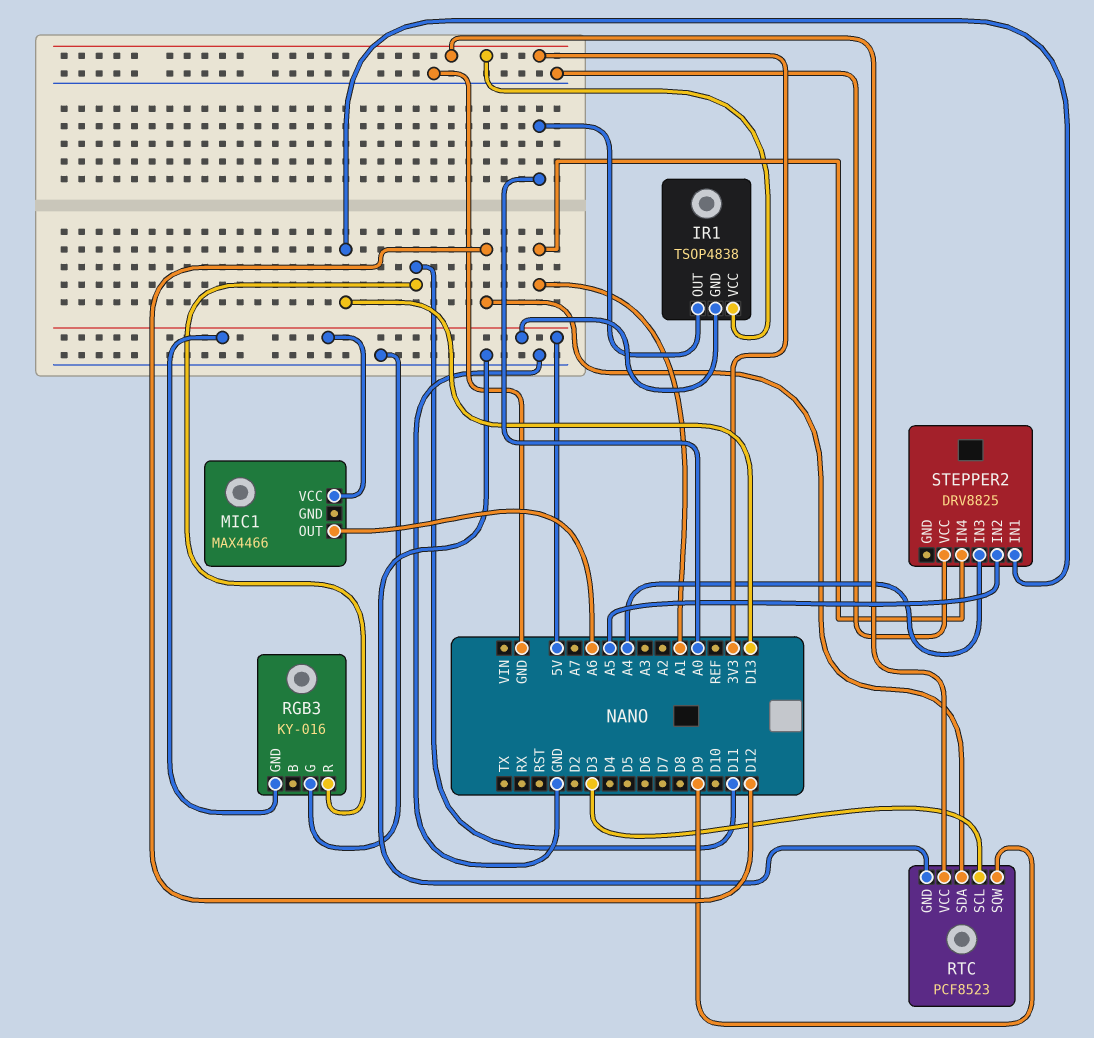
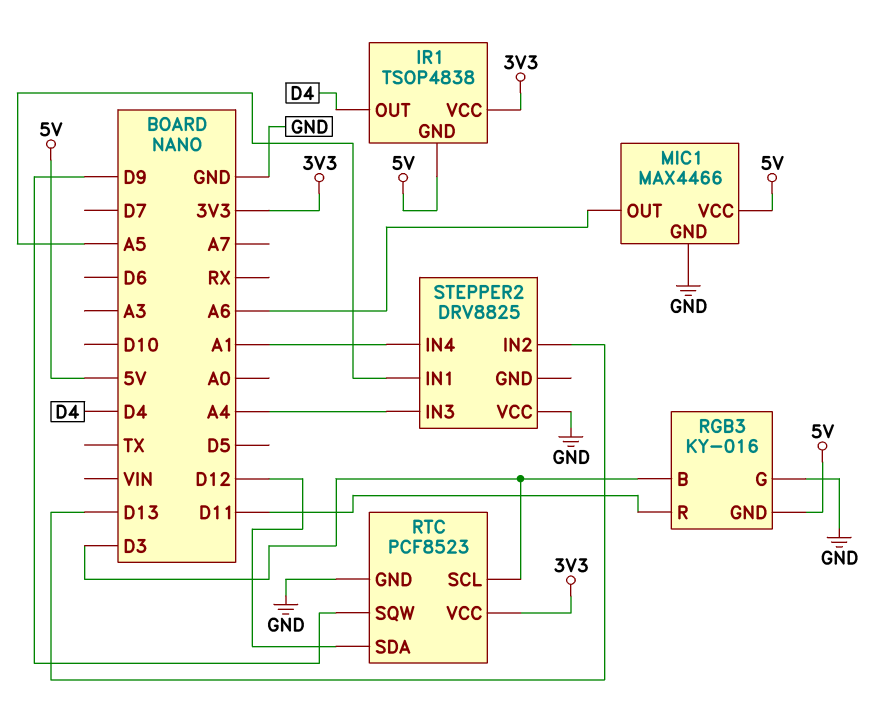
IR1 pin OUT: A0 -> D4
MIC1 pin GND: none -> GND
RGB3 pin B: none -> D3
STEPPER2 pin IN1: D13 -> A5
STEPPER2 pin IN2: A5 -> D13

